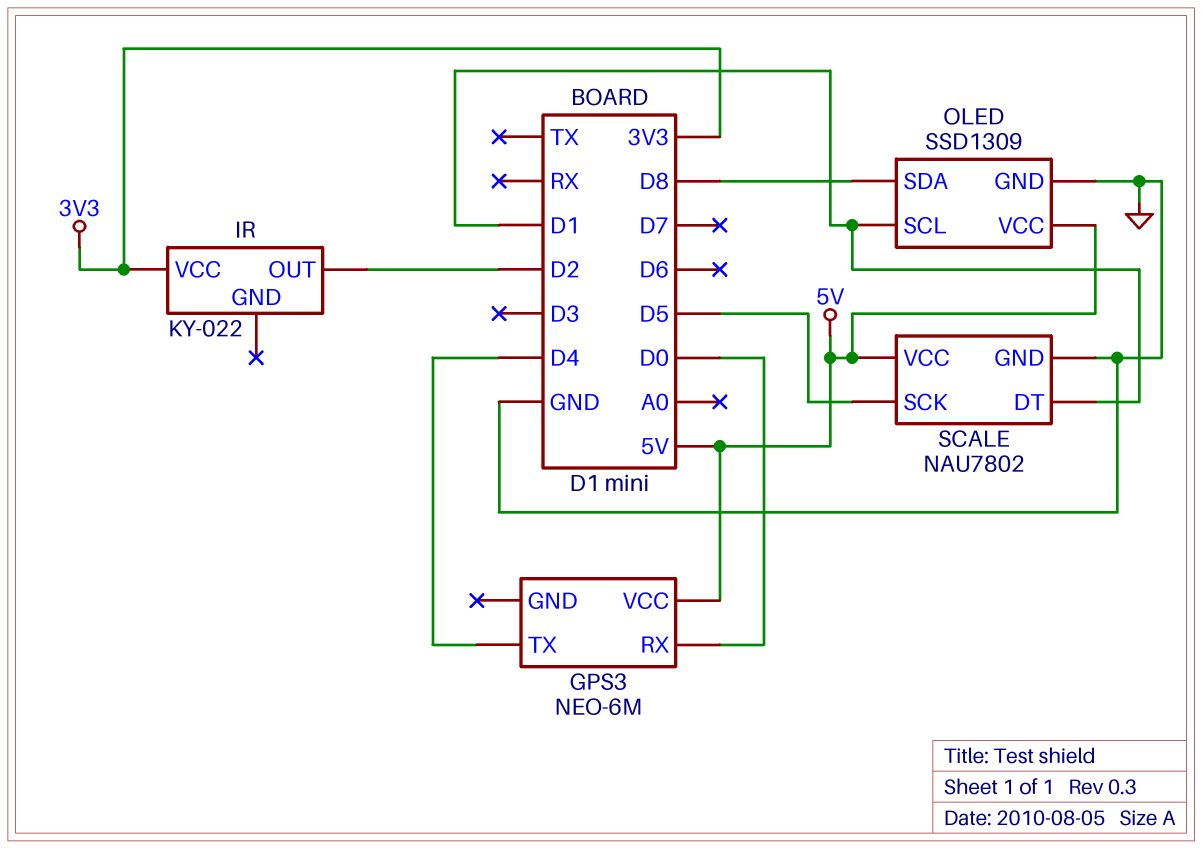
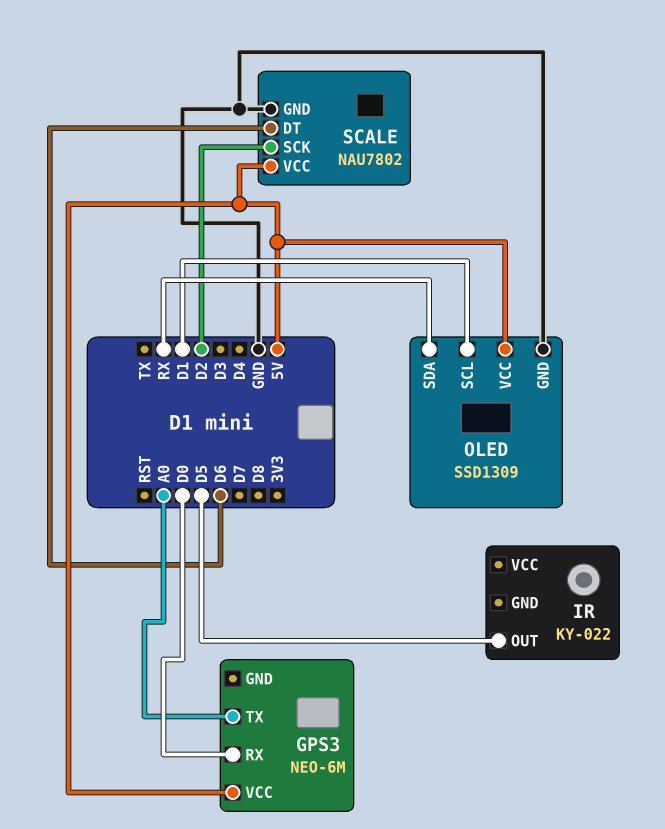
GPS3 pin TX: D4 -> A0
IR pin OUT: D2 -> D5
IR pin VCC: 3V3 -> none
OLED pin SDA: D8 -> RX
SCALE pin DT: D1 -> D6
SCALE pin SCK: D5 -> D2

